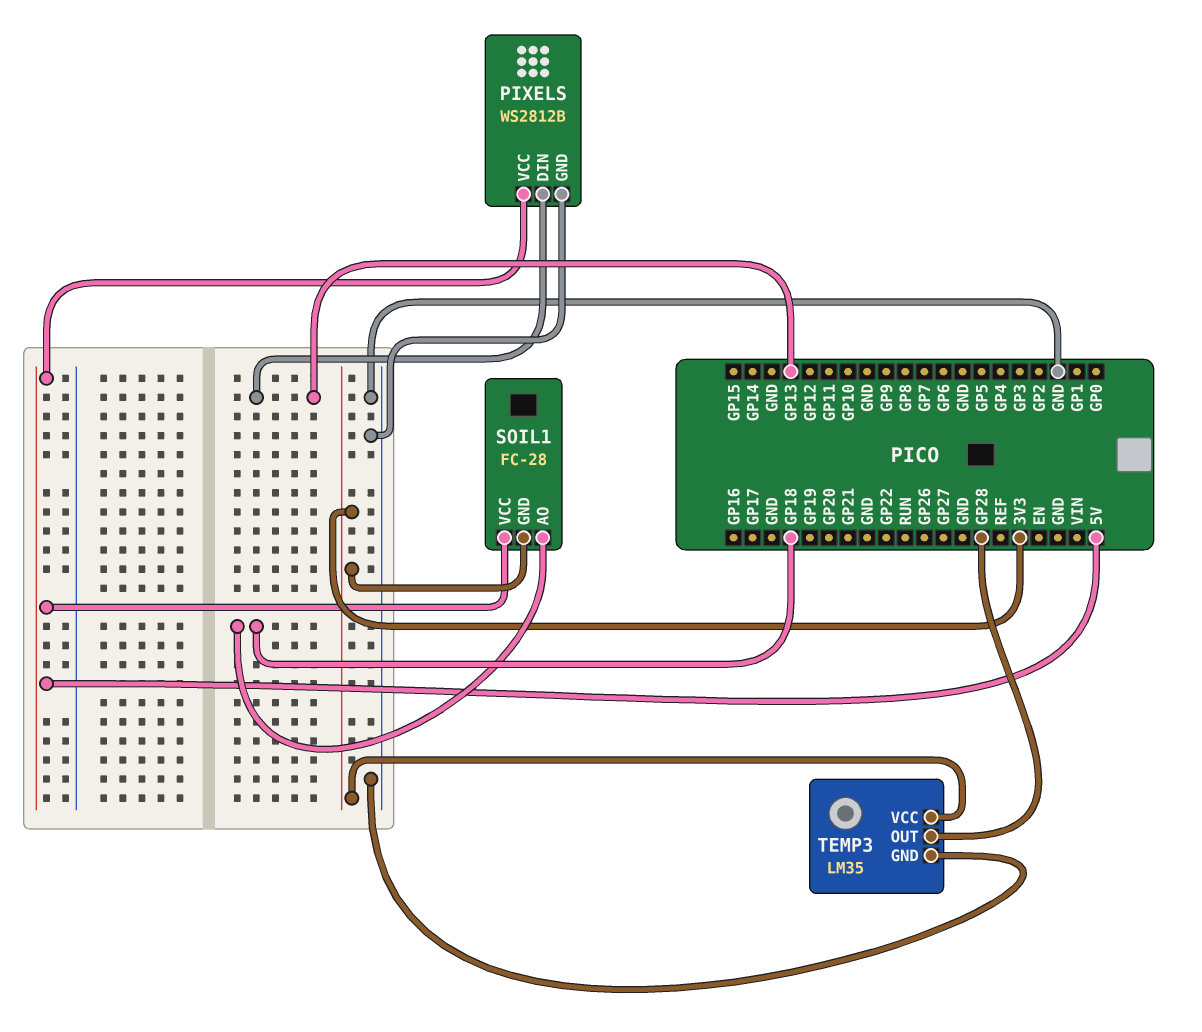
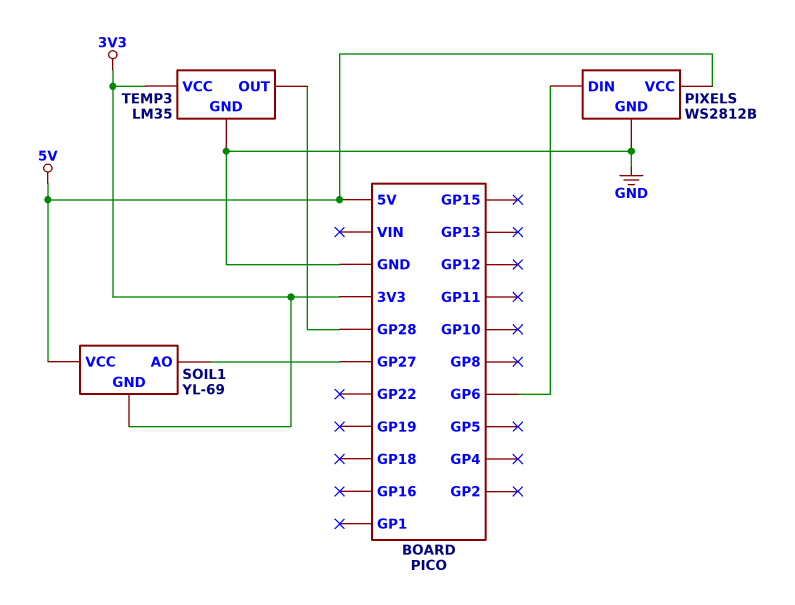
PIXELS pin DIN: GP13 -> GP6
SOIL1: FC-28 -> YL-69
SOIL1 pin AO: GP18 -> GP27

